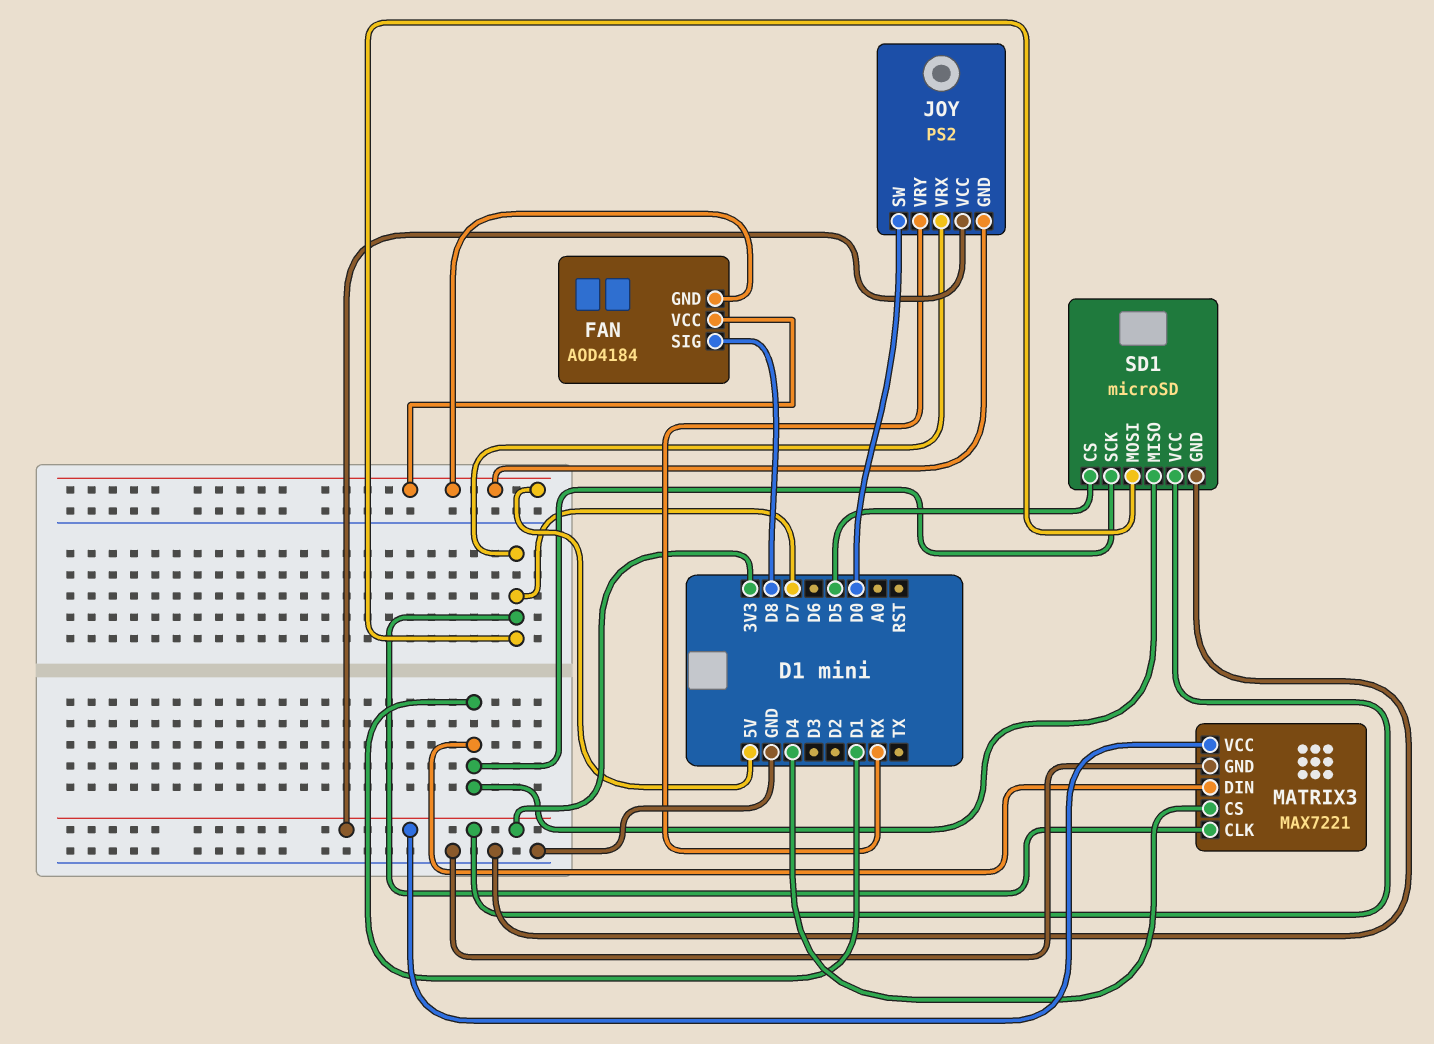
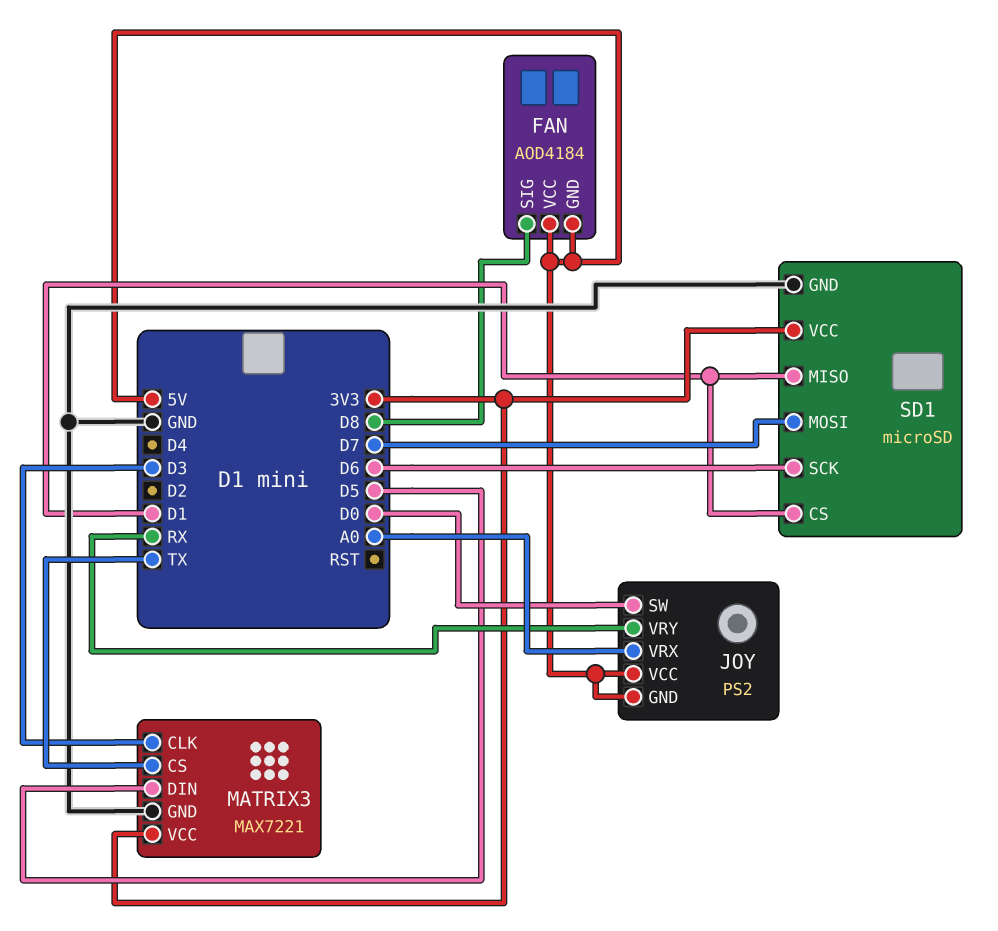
JOY pin VCC: 3V3 -> 5V
JOY pin VRX: D7 -> A0
MATRIX3 pin CLK: D7 -> D3
MATRIX3 pin CS: D4 -> TX
MATRIX3 pin DIN: D1 -> D5
SD1 pin CS: D5 -> D1
SD1 pin SCK: D1 -> D6

